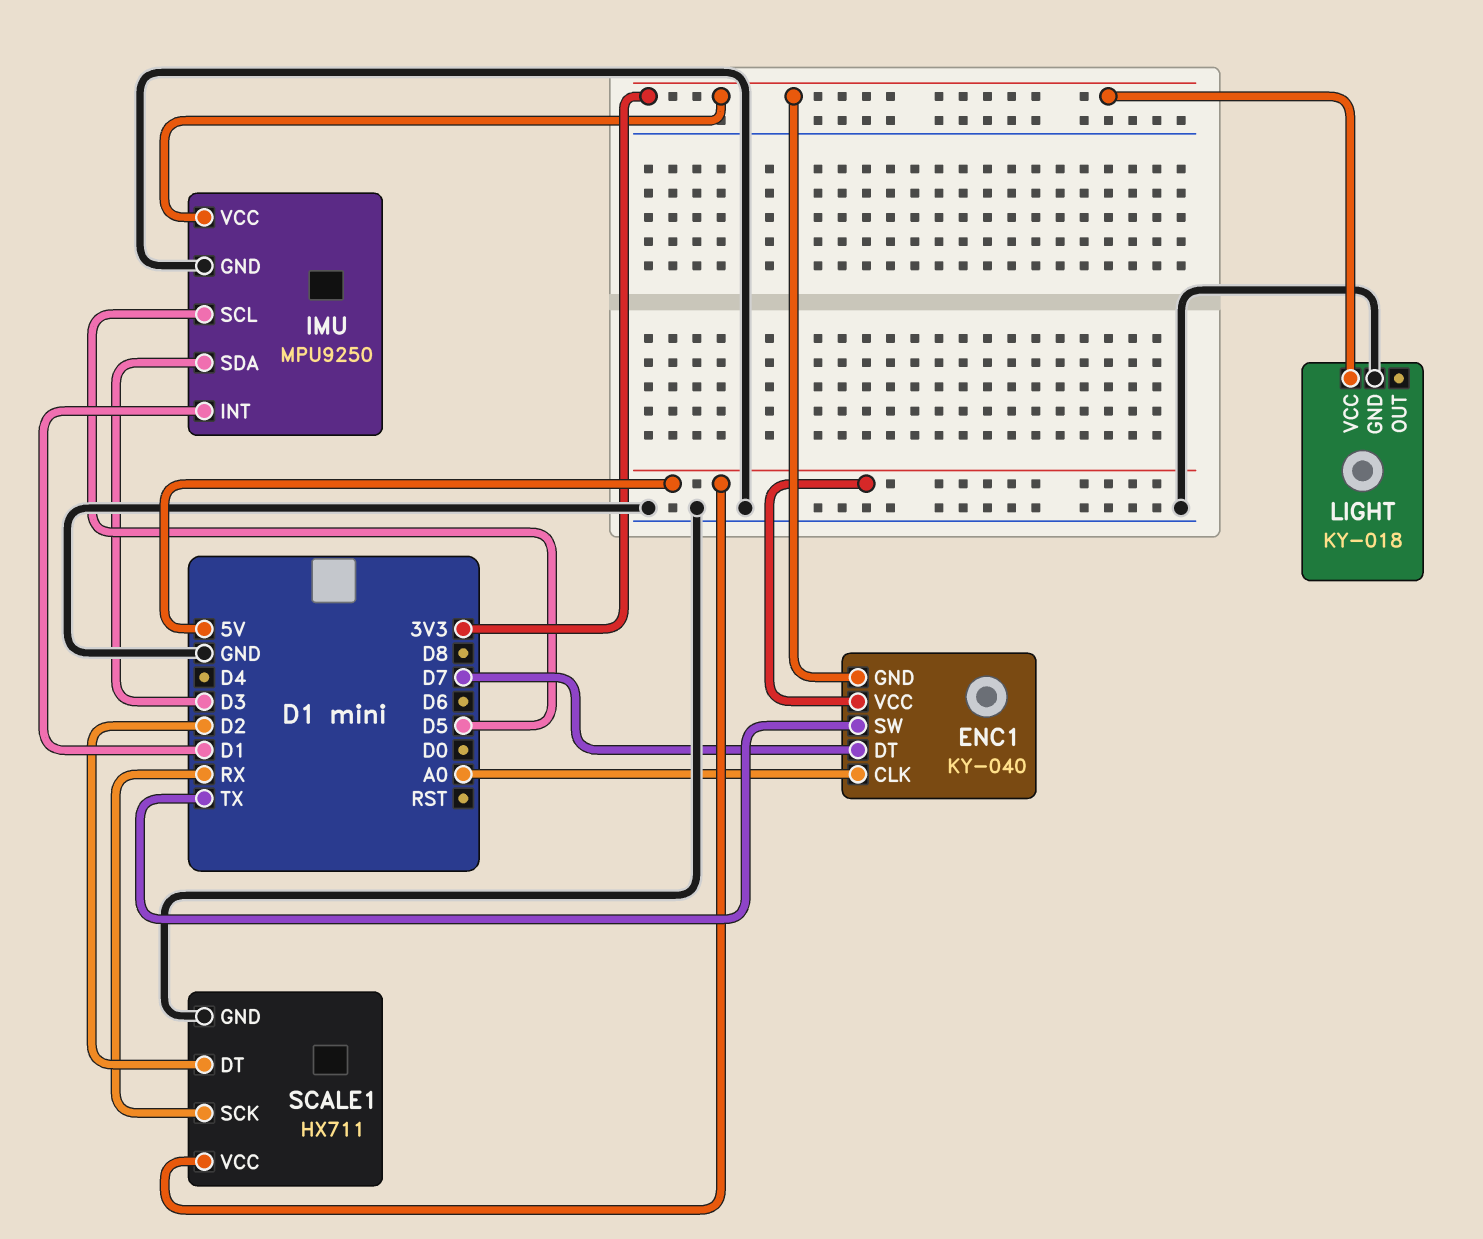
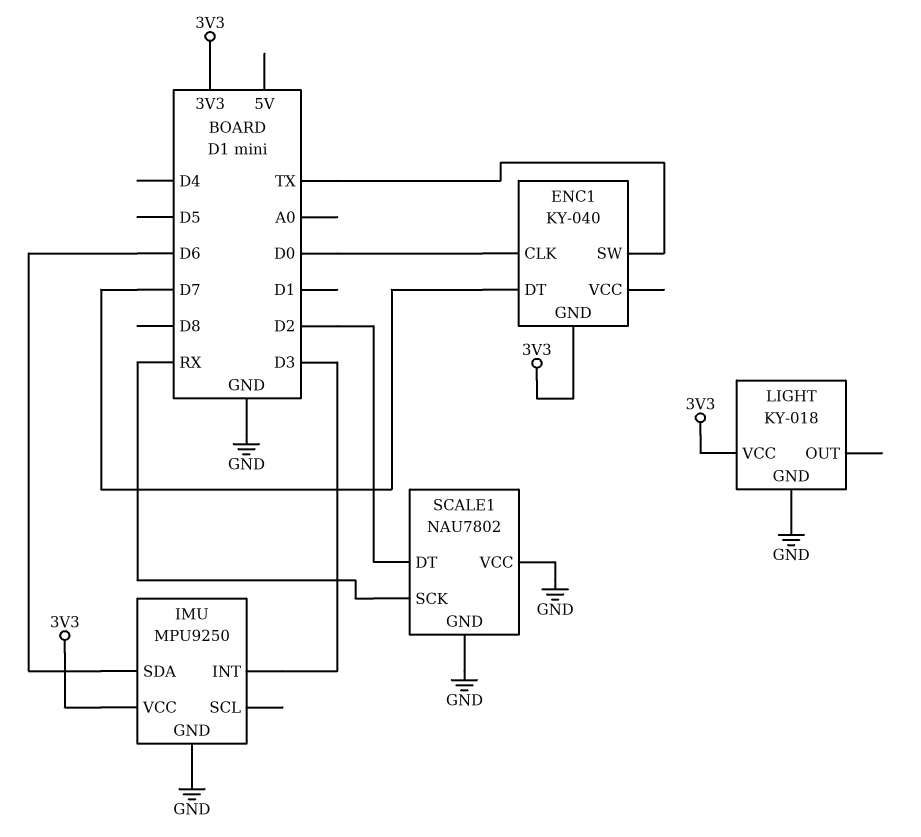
ENC1 pin CLK: A0 -> D0
ENC1 pin VCC: 5V -> none
IMU pin INT: D1 -> D3
IMU pin SCL: D5 -> none
IMU pin SDA: D3 -> D6
SCALE1: HX711 -> NAU7802
SCALE1 pin VCC: 5V -> GND

